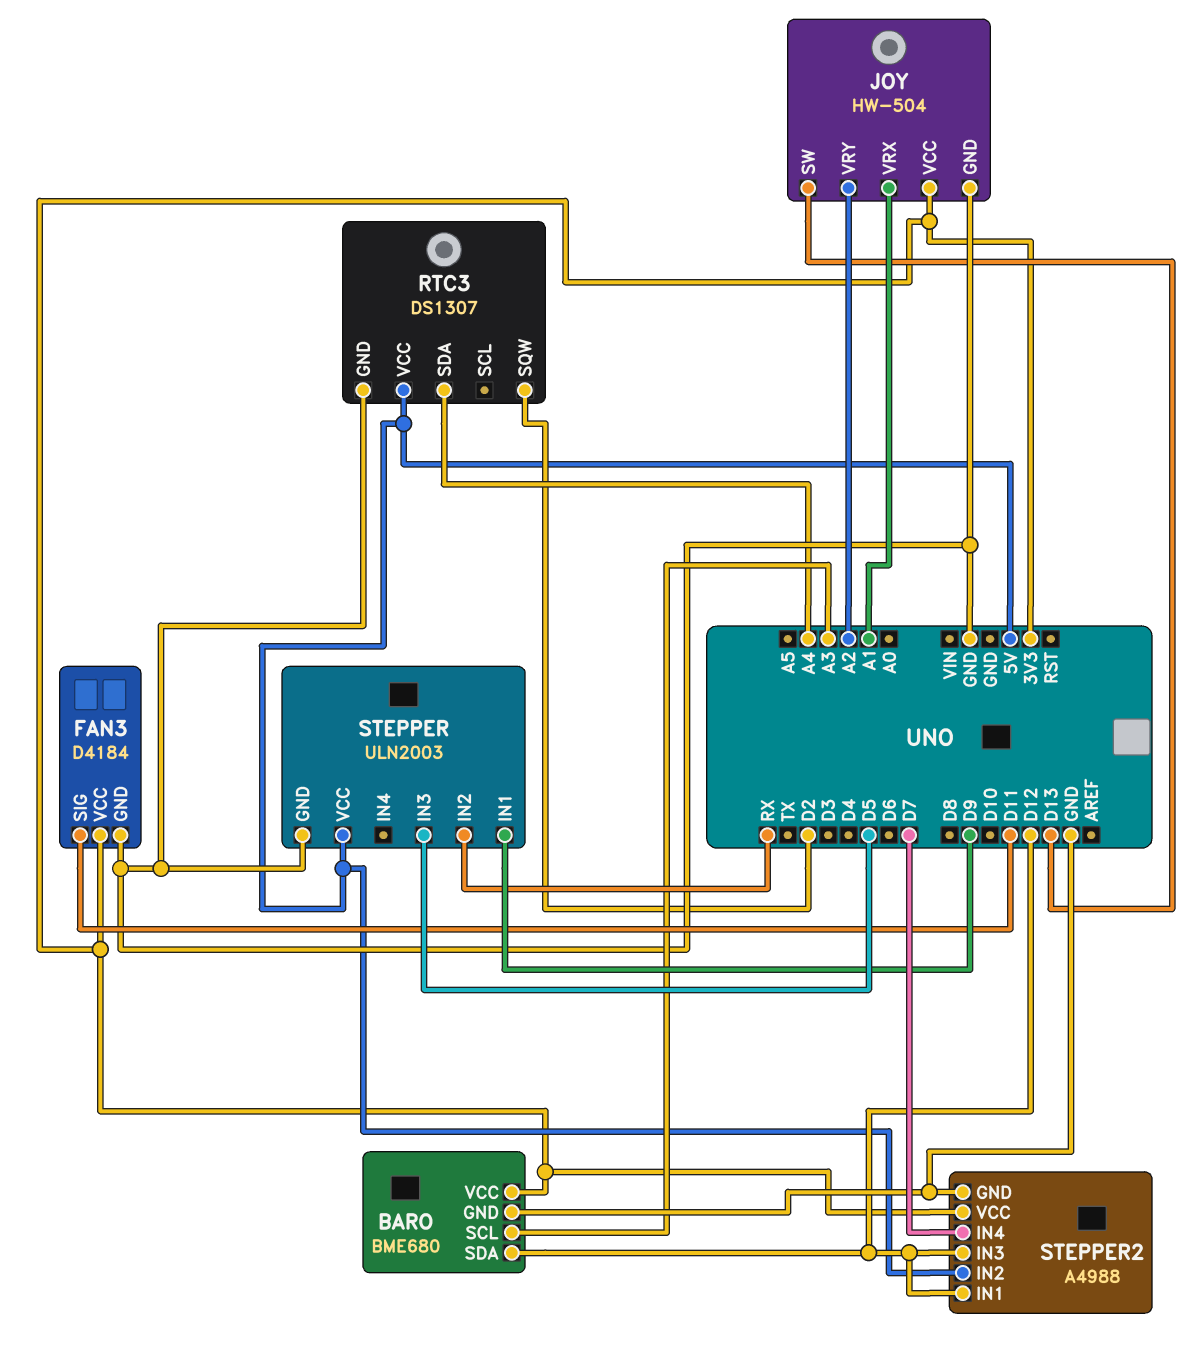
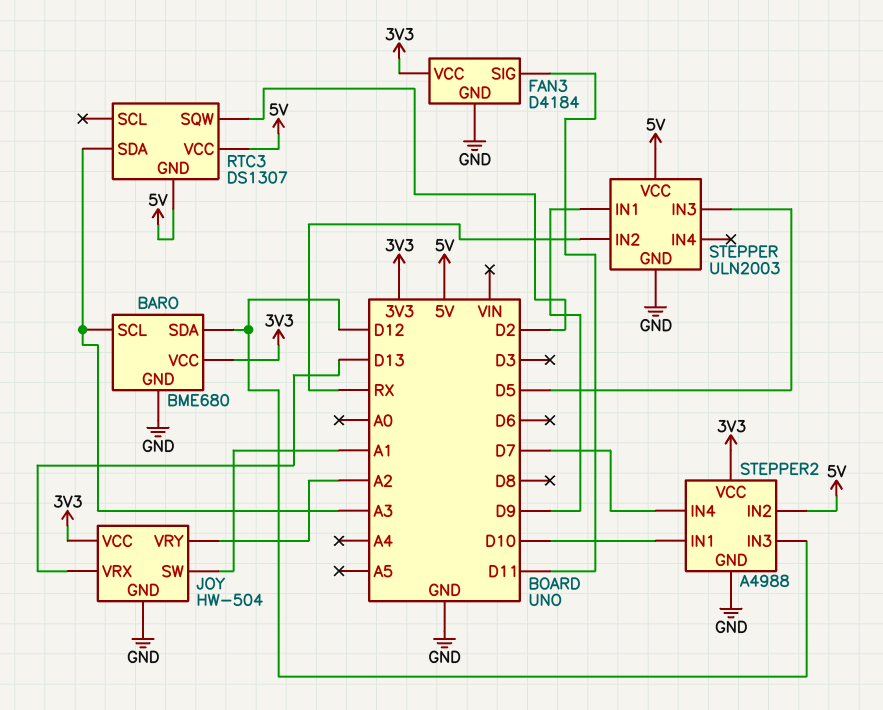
JOY pin SW: D13 -> A1
JOY pin VRX: A1 -> D13
RTC3 pin GND: GND -> 5V
RTC3 pin SDA: A4 -> A3
STEPPER2 pin IN1: D12 -> D10

